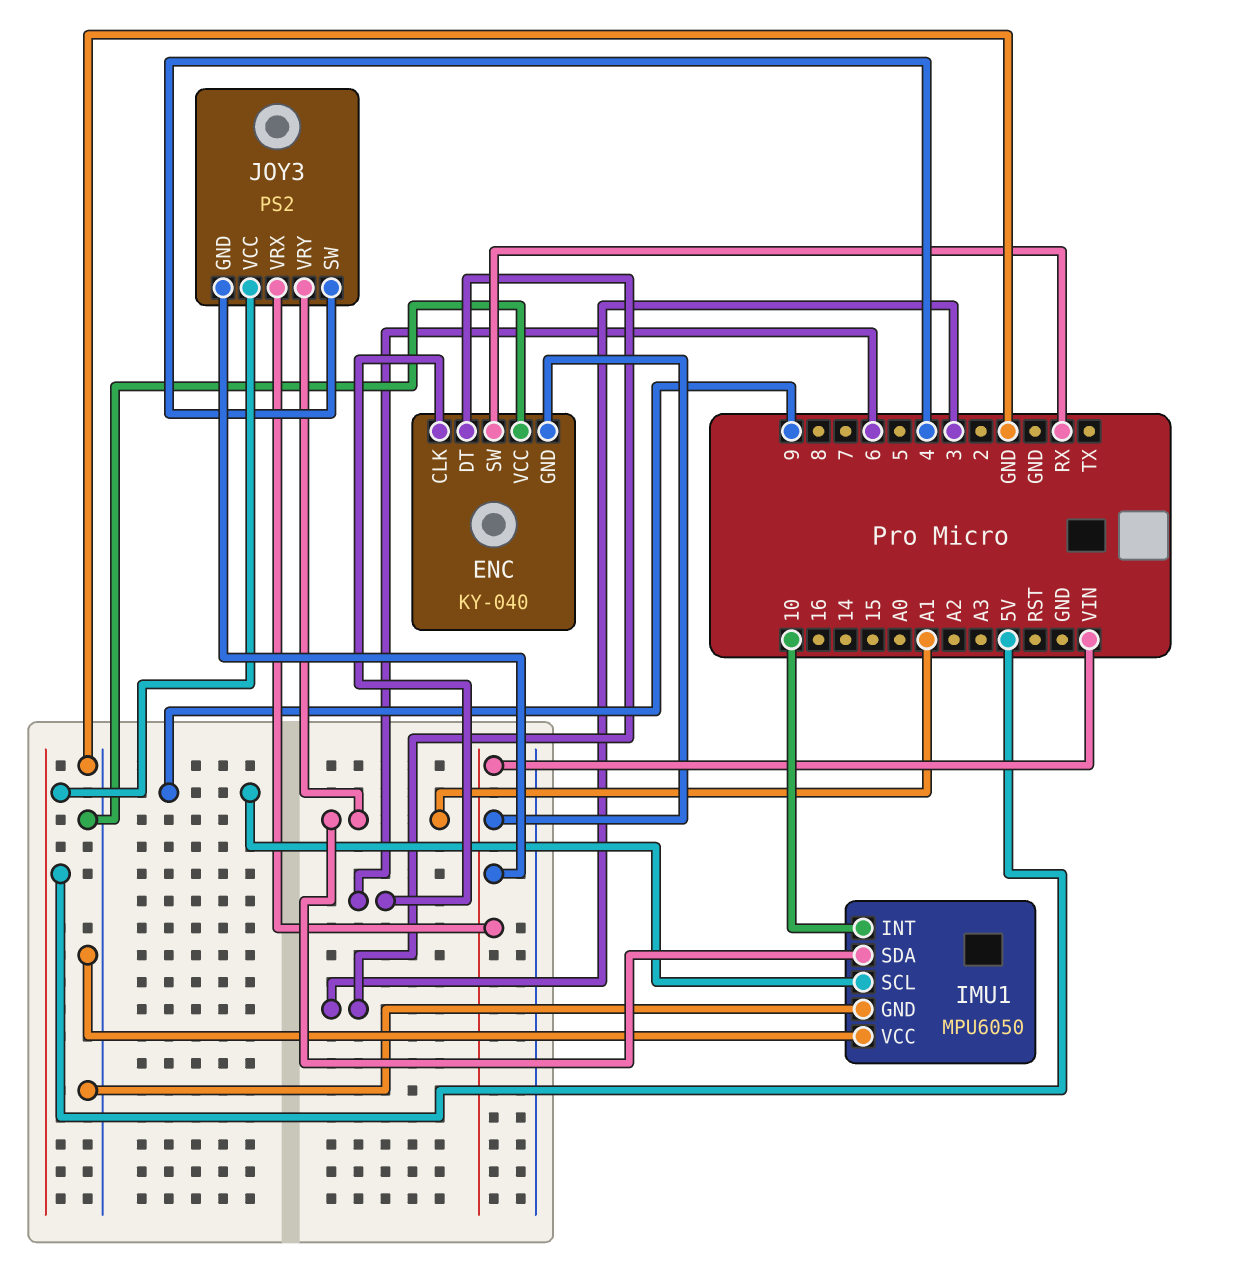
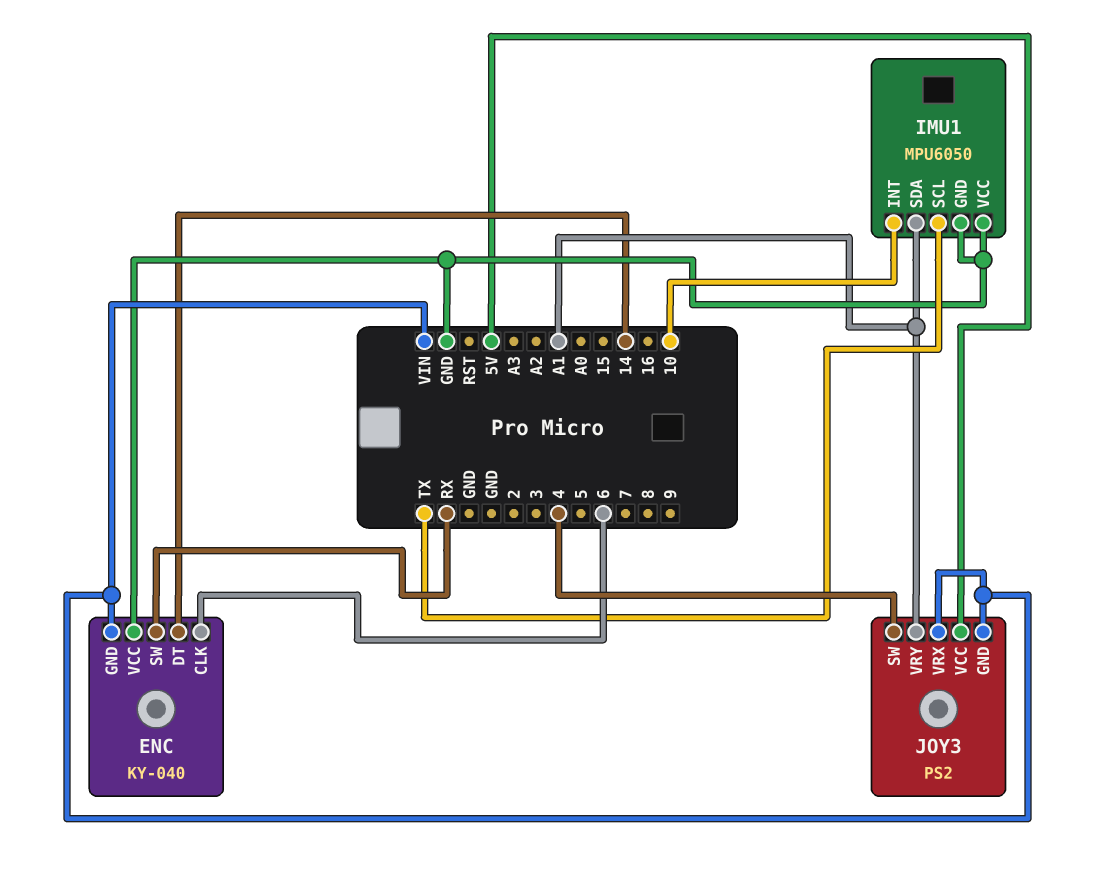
ENC pin DT: 3 -> 14
IMU1 pin SCL: 9 -> TX

